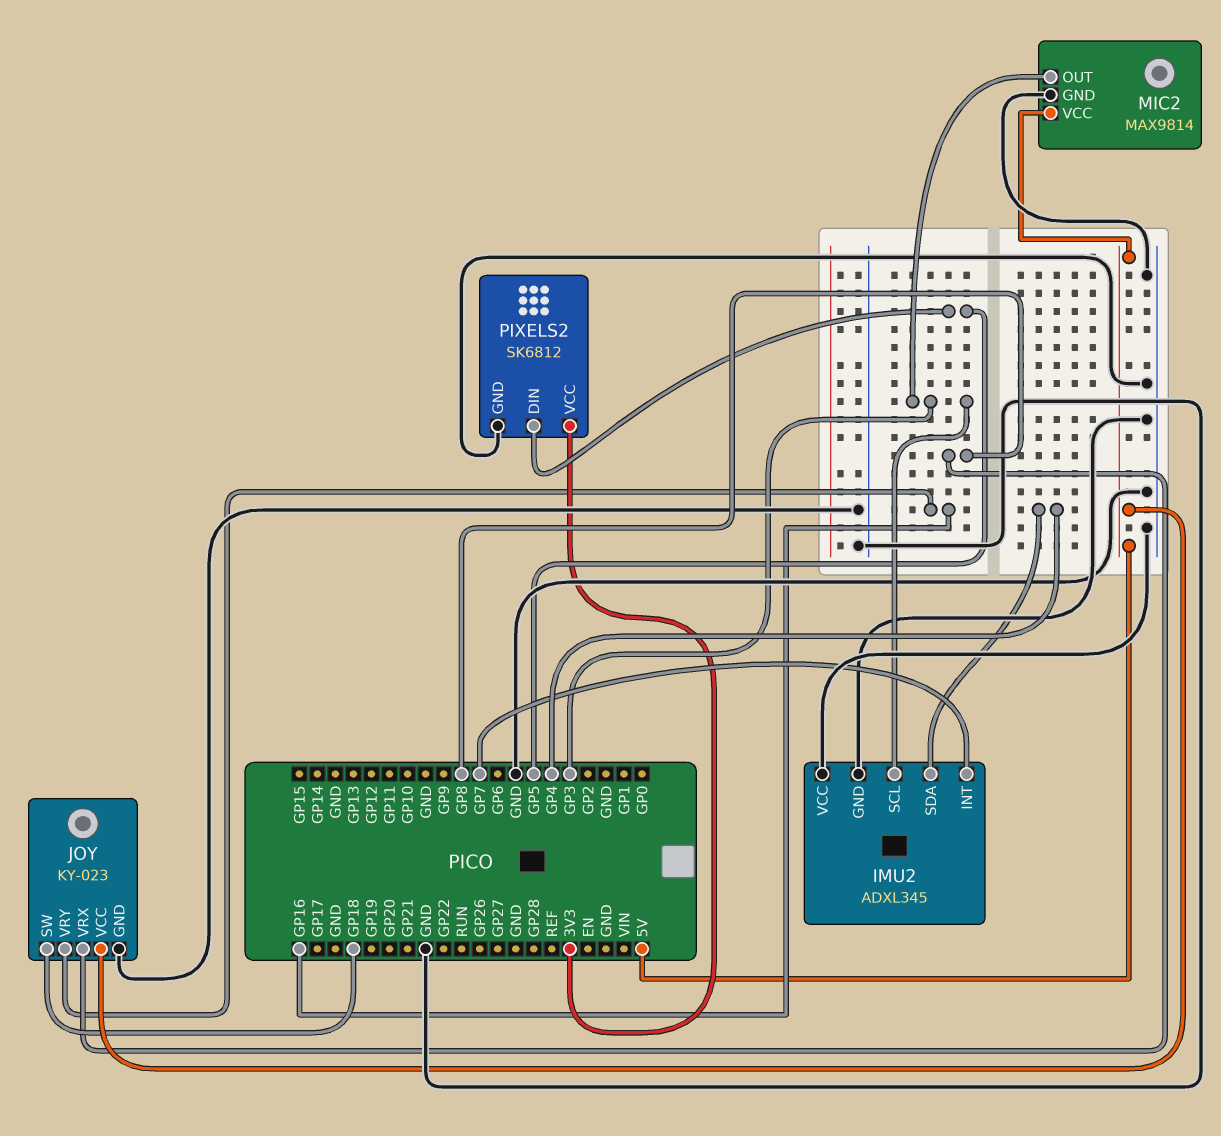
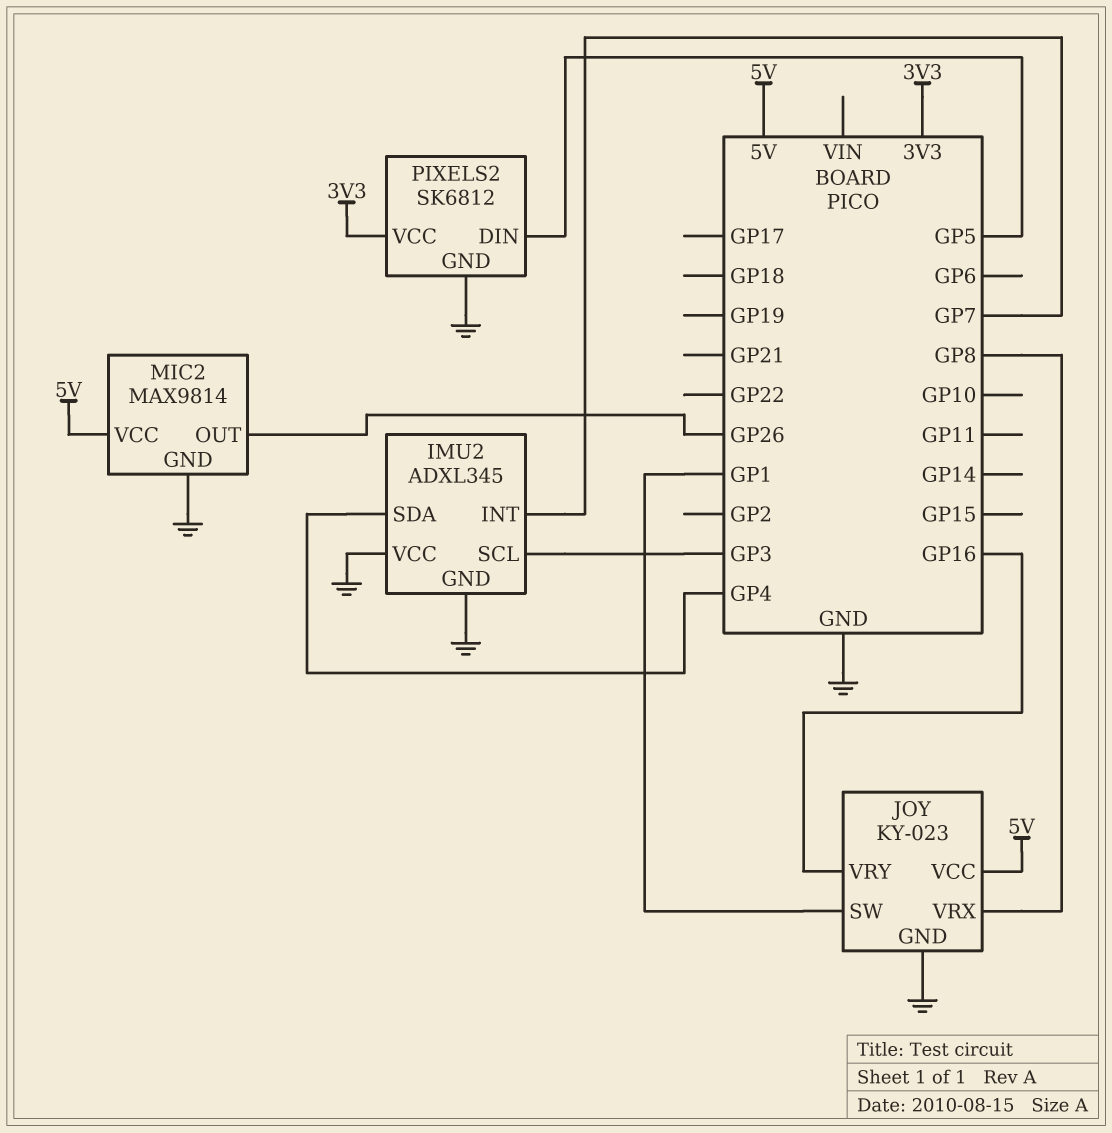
JOY pin SW: GP18 -> GP1
MIC2 pin OUT: GP3 -> GP26

